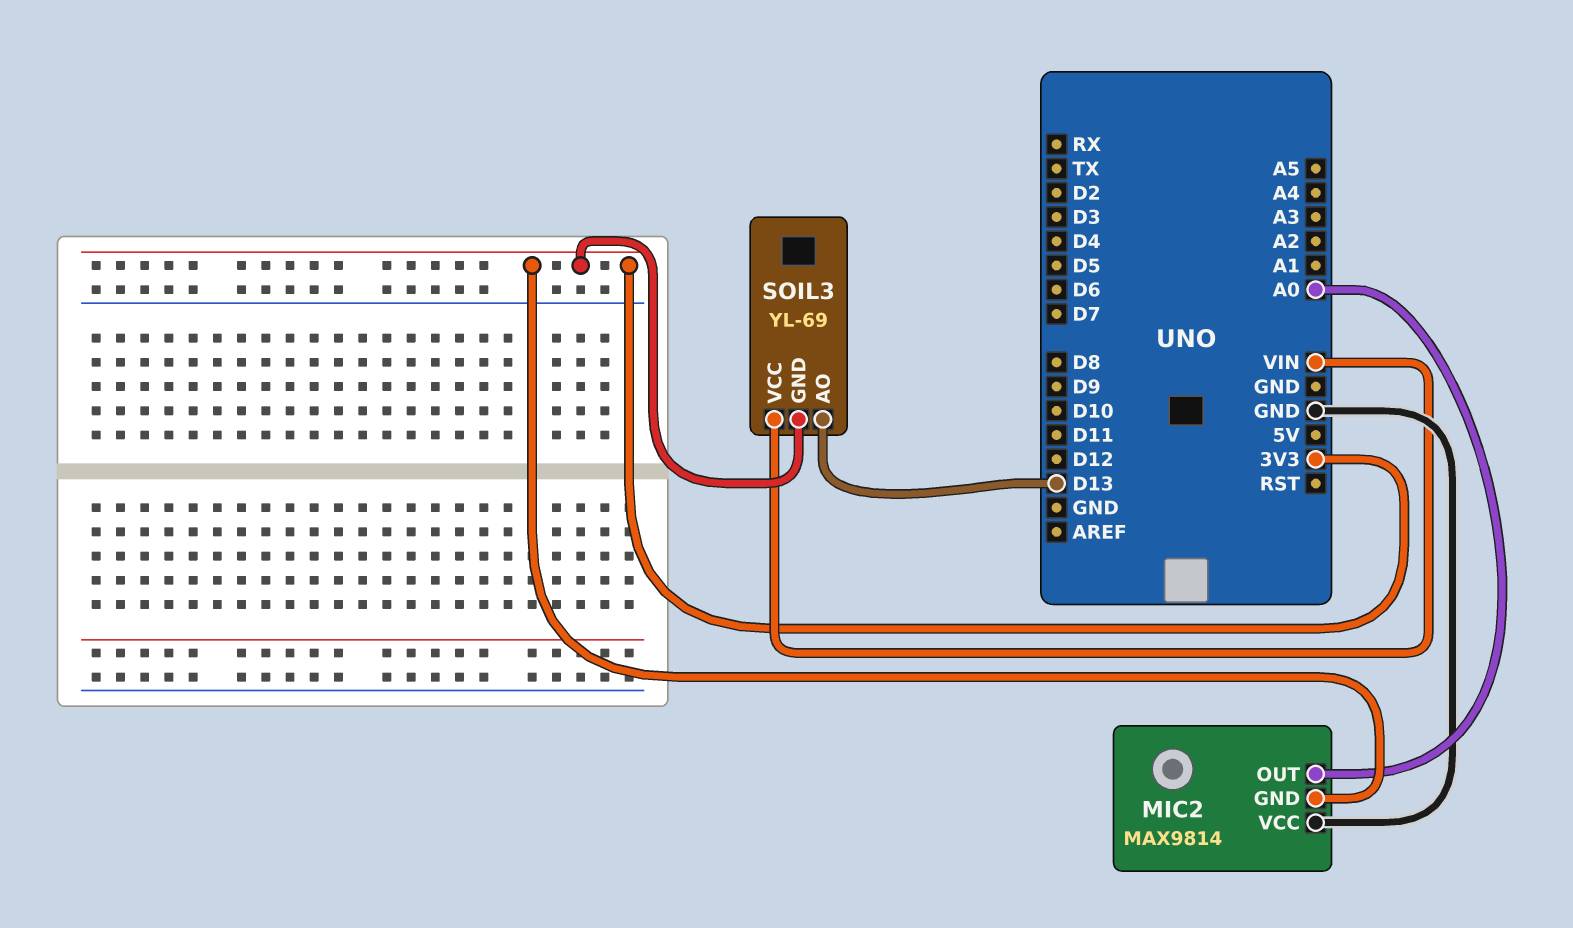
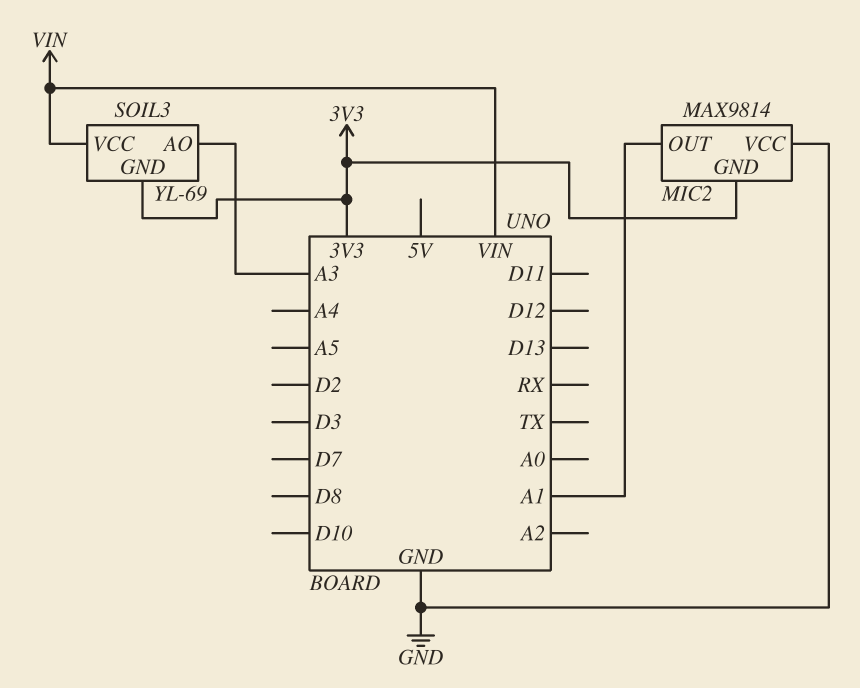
MIC2 pin OUT: A0 -> A1
SOIL3 pin AO: D13 -> A3

